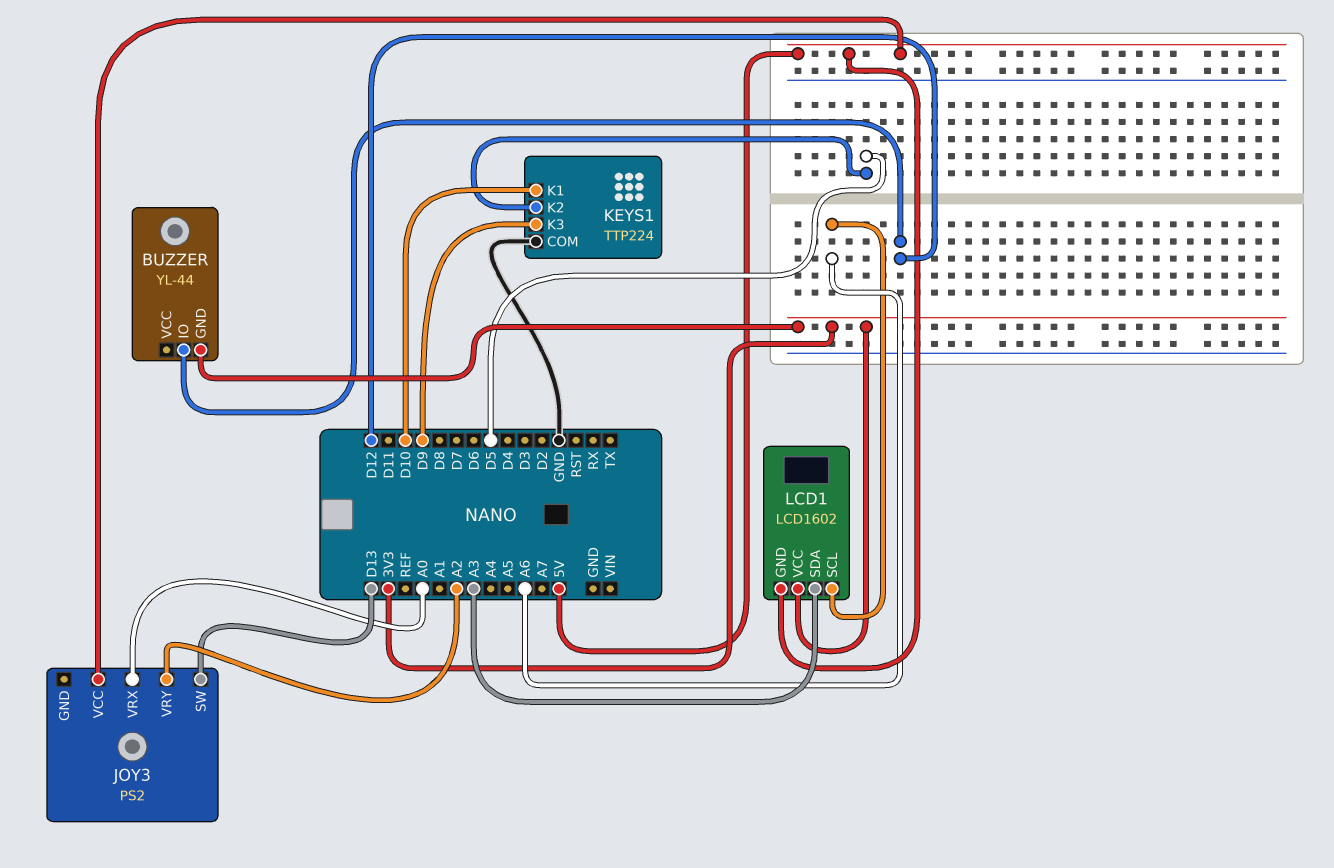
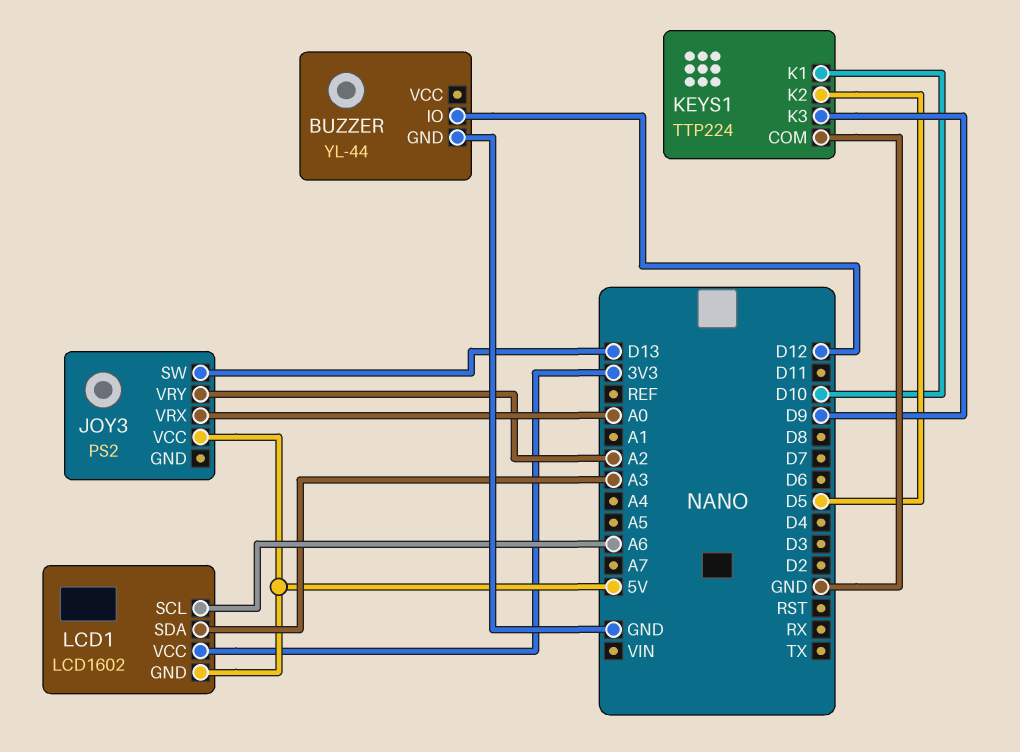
BUZZER pin GND: 3V3 -> GND

